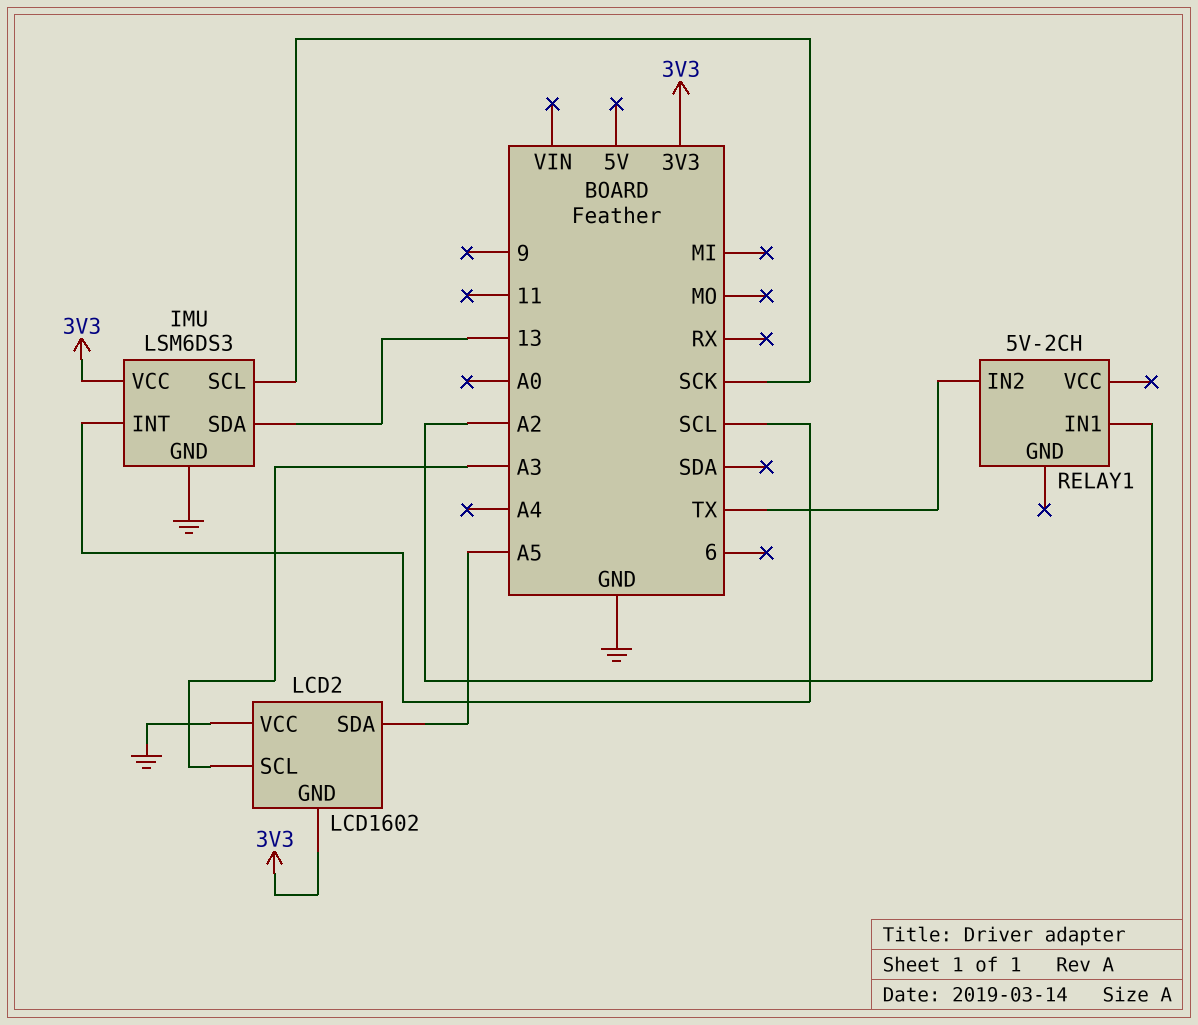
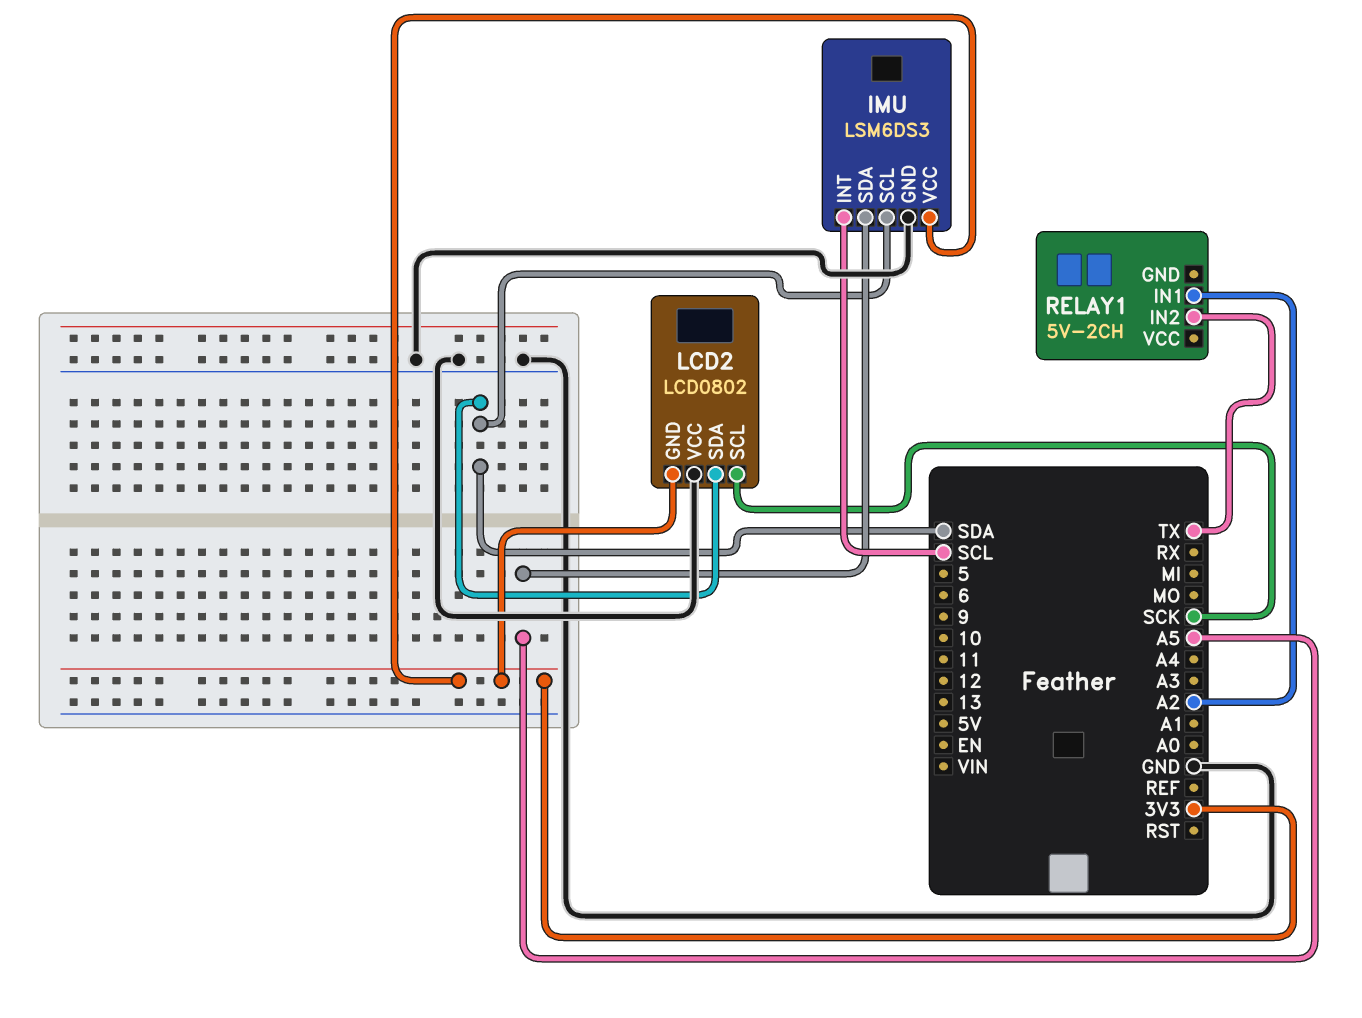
IMU pin SCL: SCK -> SDA
IMU pin SDA: 13 -> A5
LCD2: LCD1602 -> LCD0802
LCD2 pin SCL: A3 -> SCK
LCD2 pin SDA: A5 -> SDA

